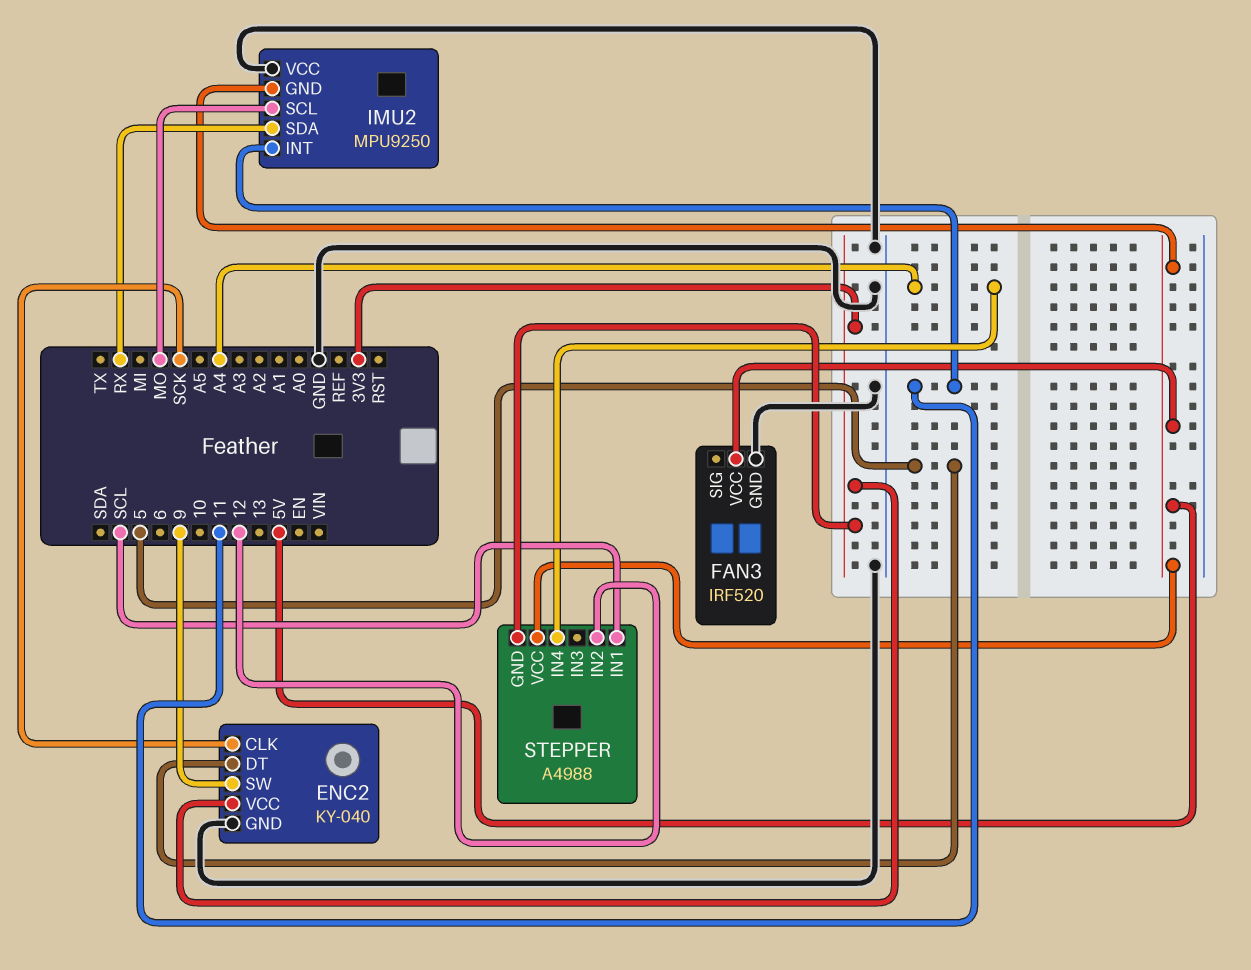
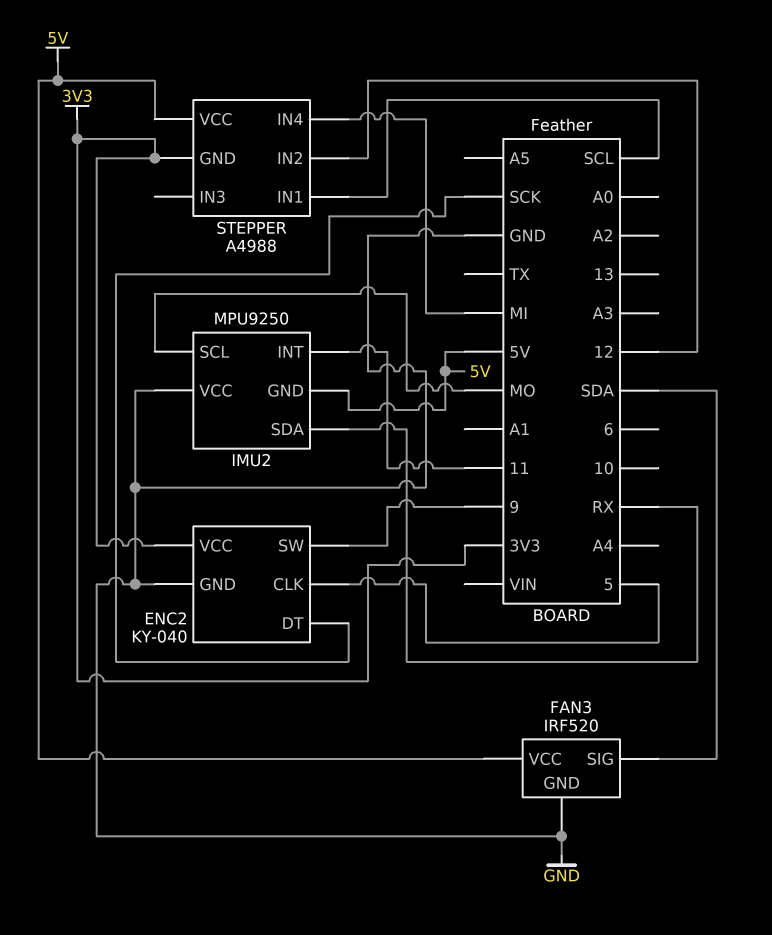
ENC2 pin CLK: SCK -> 5
ENC2 pin DT: 5 -> SCK
FAN3 pin SIG: none -> SDA
STEPPER pin IN4: A4 -> MI

